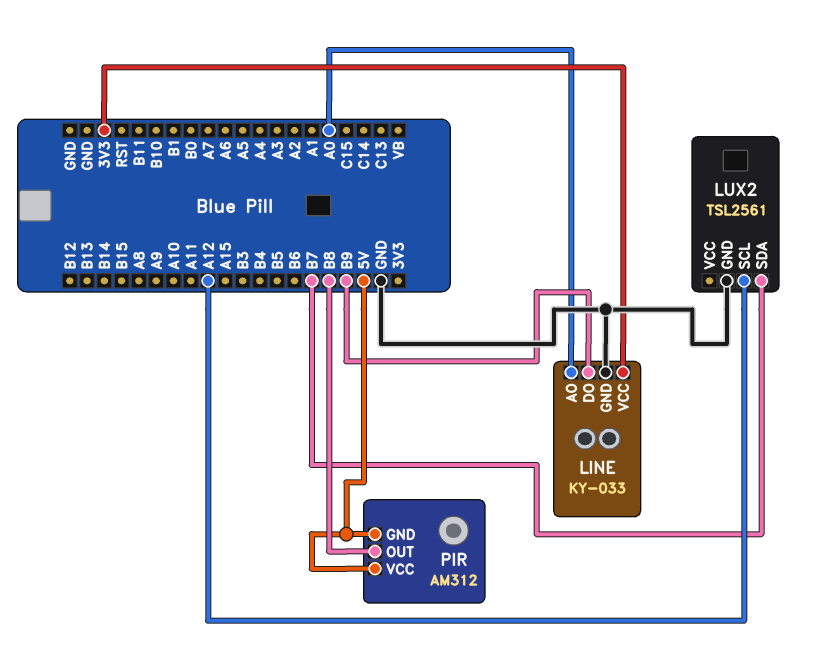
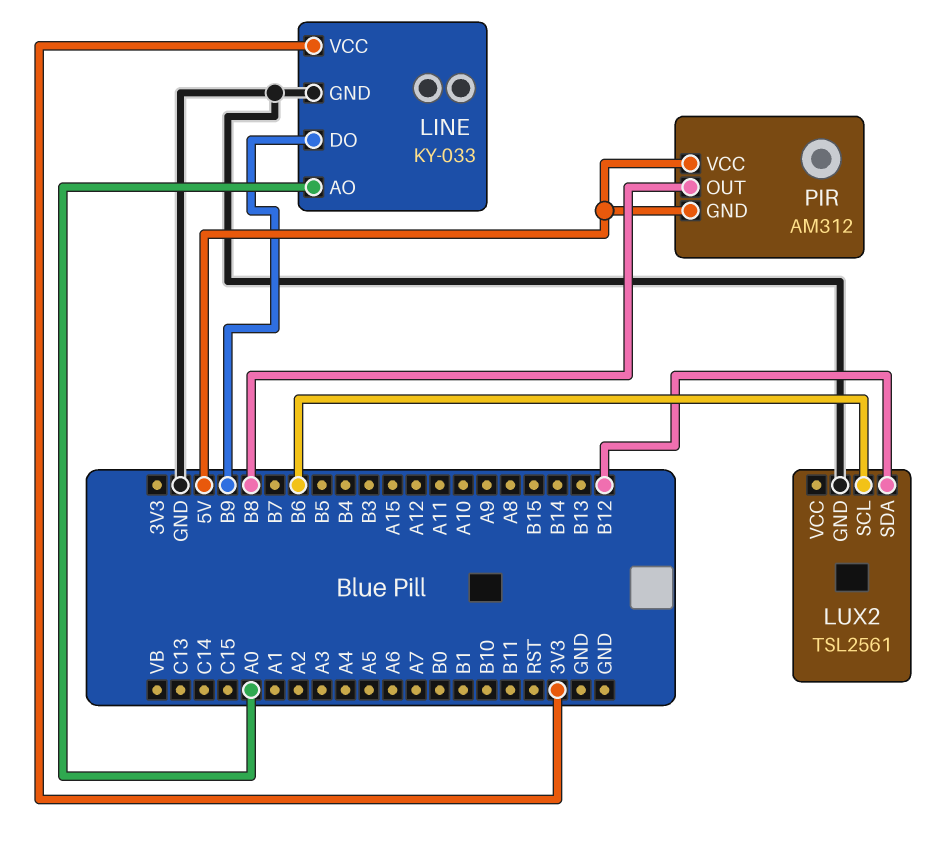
LUX2 pin SCL: A12 -> B6
LUX2 pin SDA: B7 -> B12

